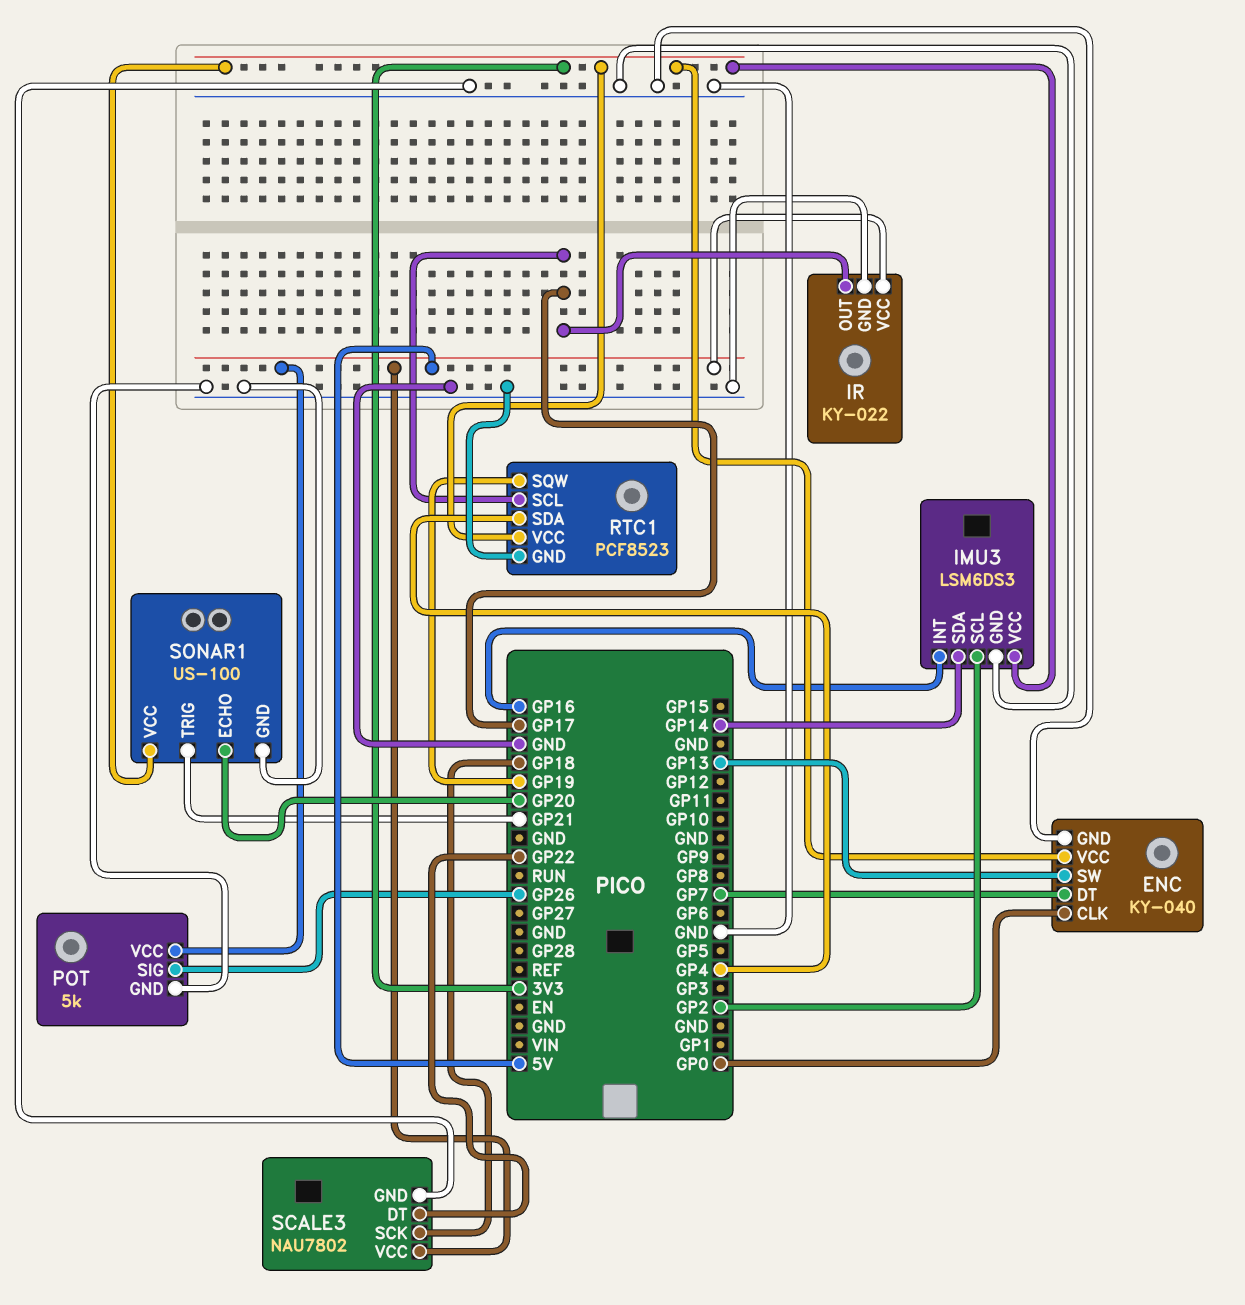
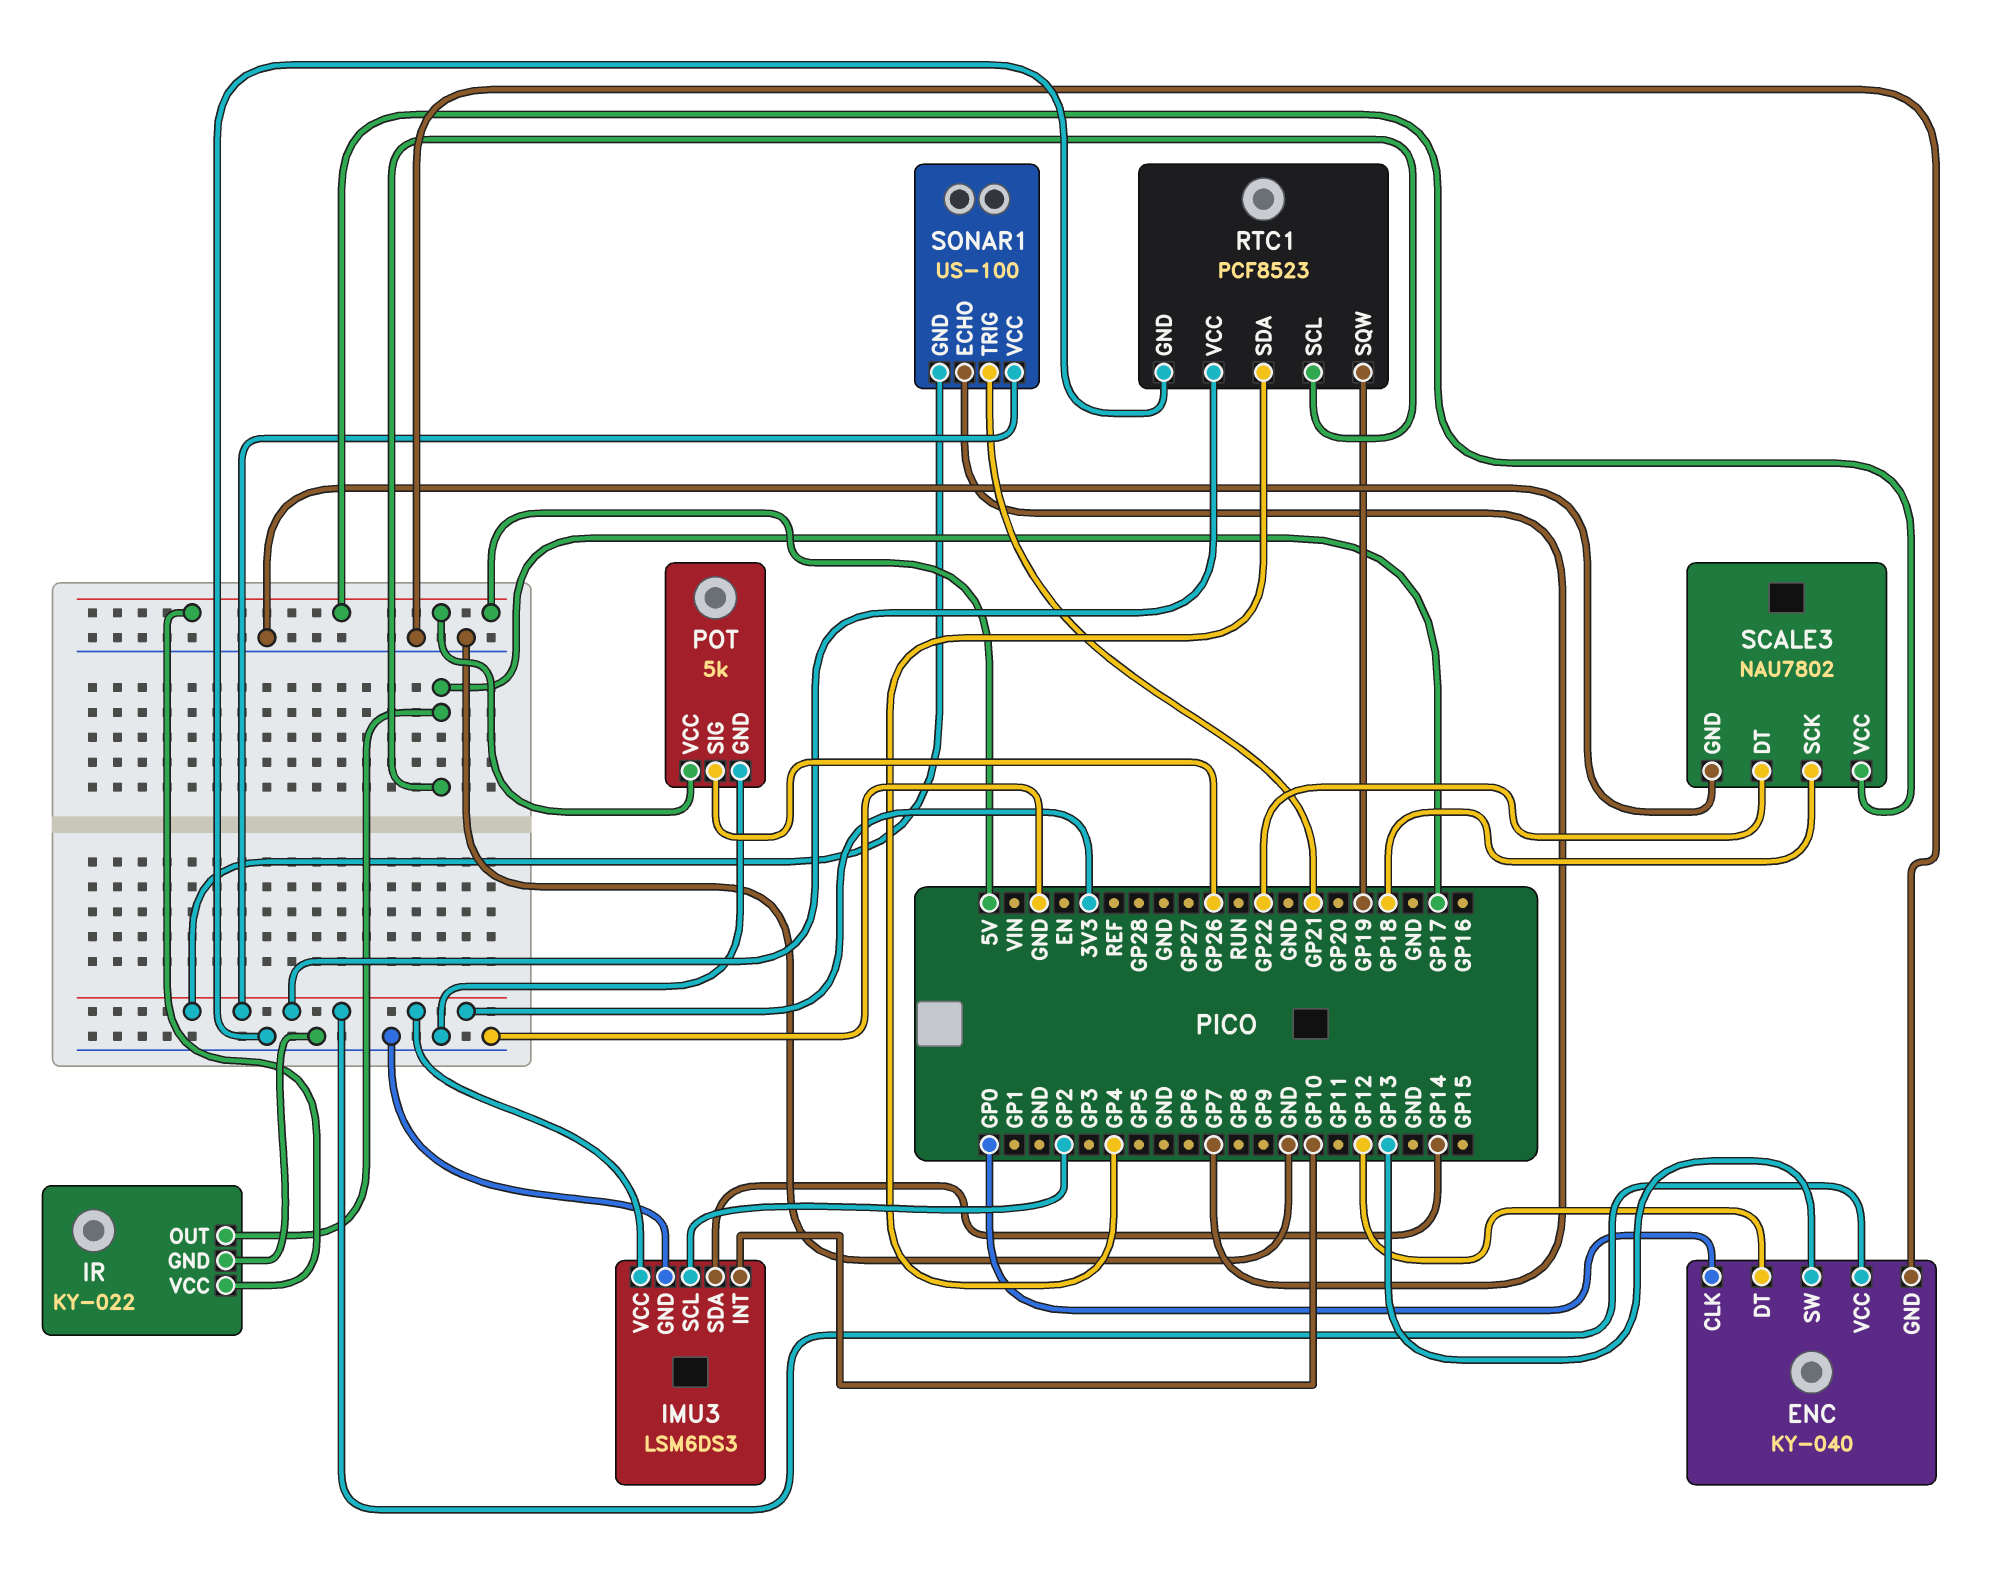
ENC pin DT: GP7 -> GP12
IMU3 pin INT: GP16 -> GP10
SONAR1 pin ECHO: GP20 -> GP7
SONAR1 pin GND: GND -> 3V3

